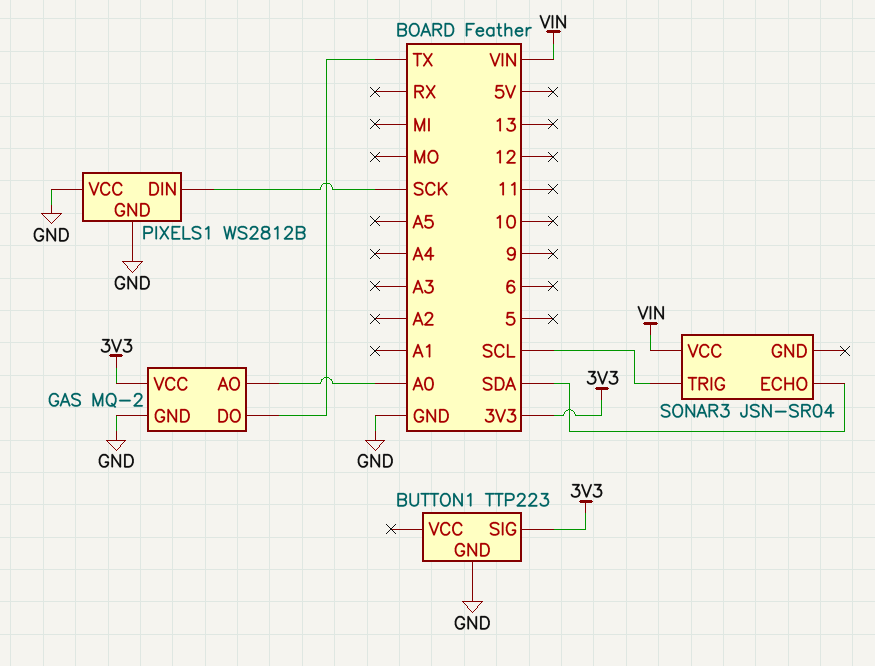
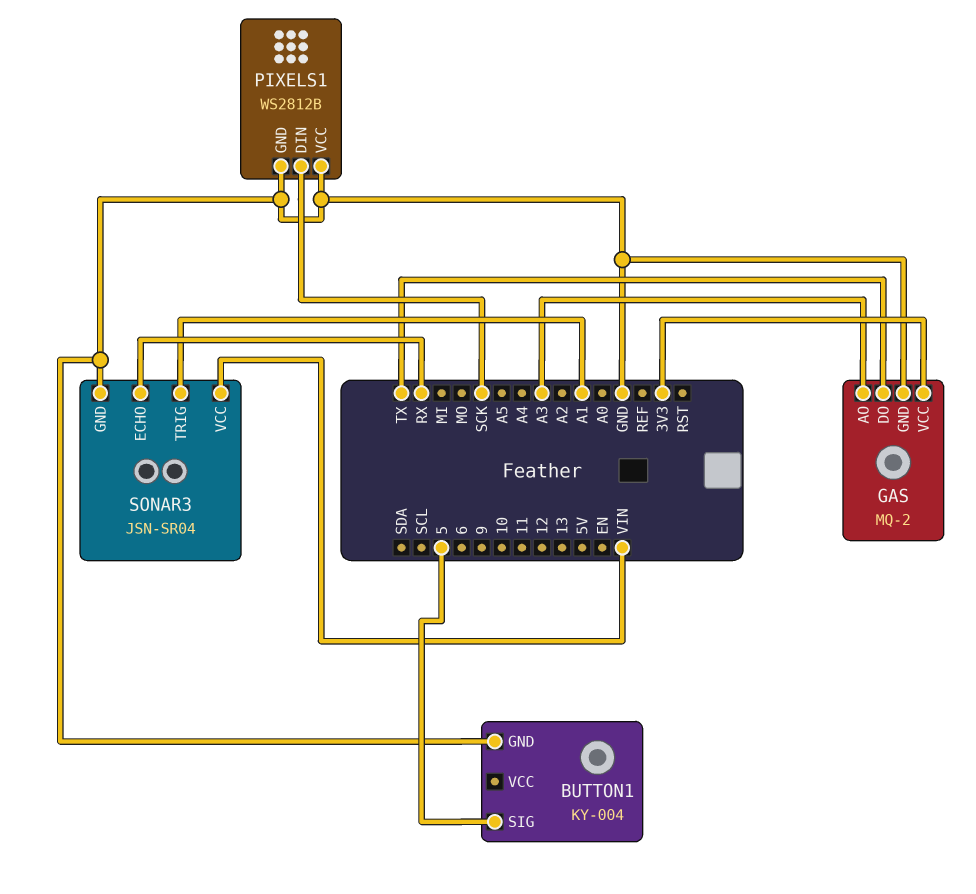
BUTTON1: TTP223 -> KY-004
BUTTON1 pin SIG: 3V3 -> 5
GAS pin AO: A0 -> A3
SONAR3 pin ECHO: SDA -> RX
SONAR3 pin GND: none -> GND
SONAR3 pin TRIG: SCL -> A1

